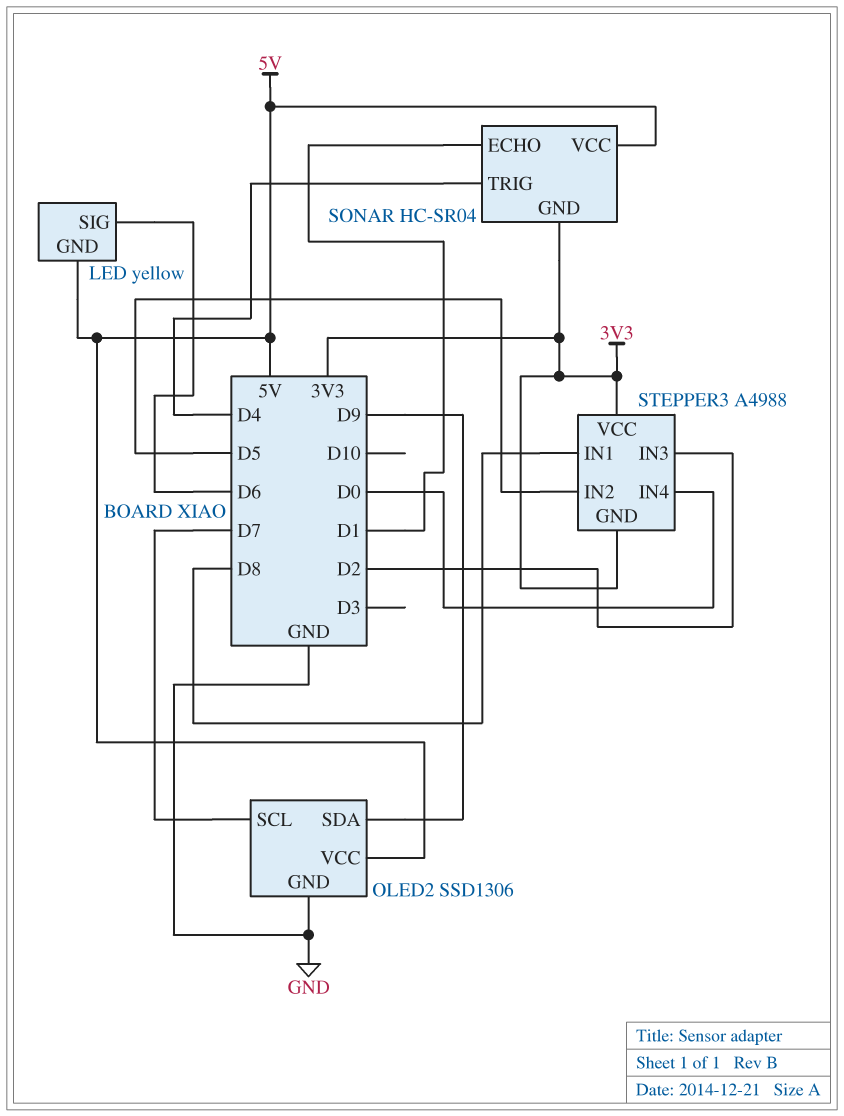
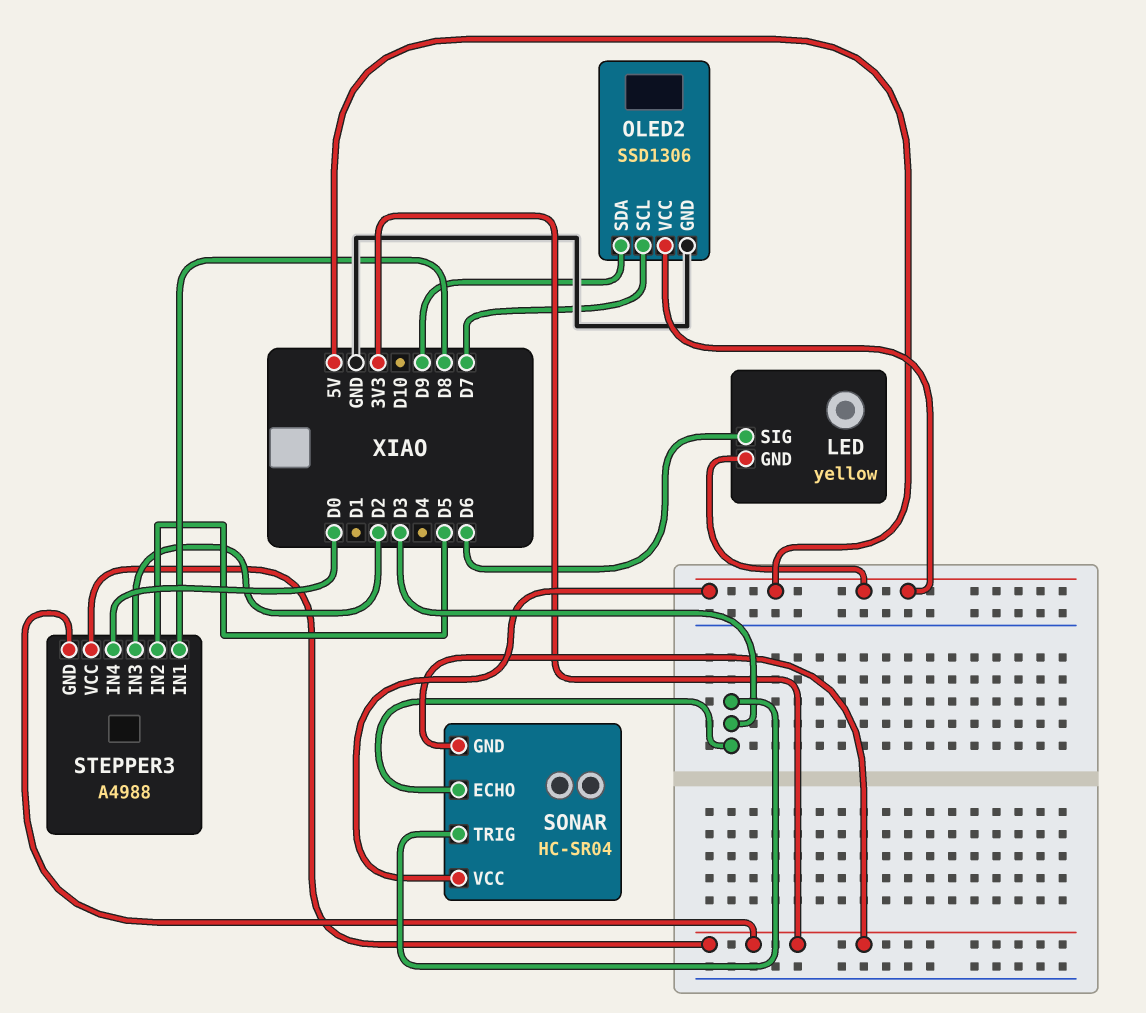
SONAR pin ECHO: D1 -> D3
SONAR pin TRIG: D4 -> D3

